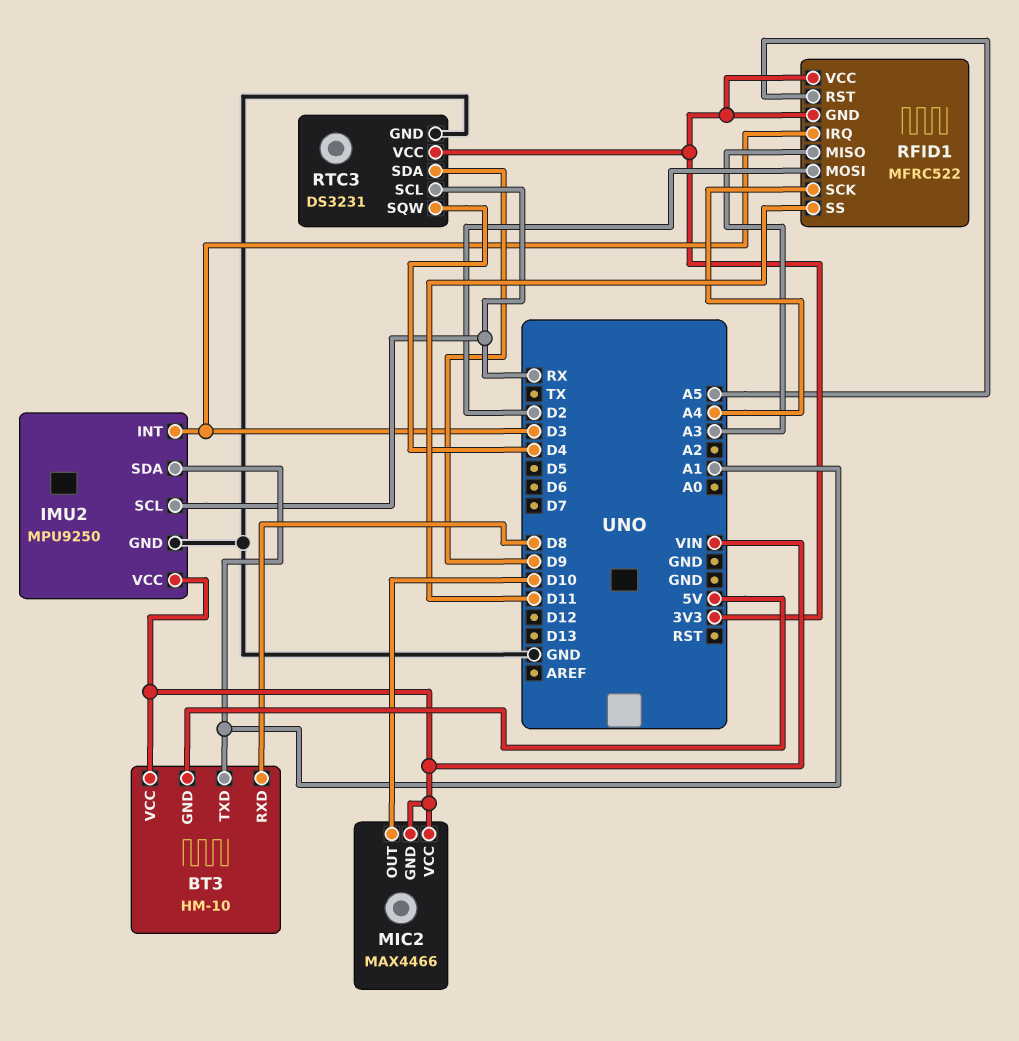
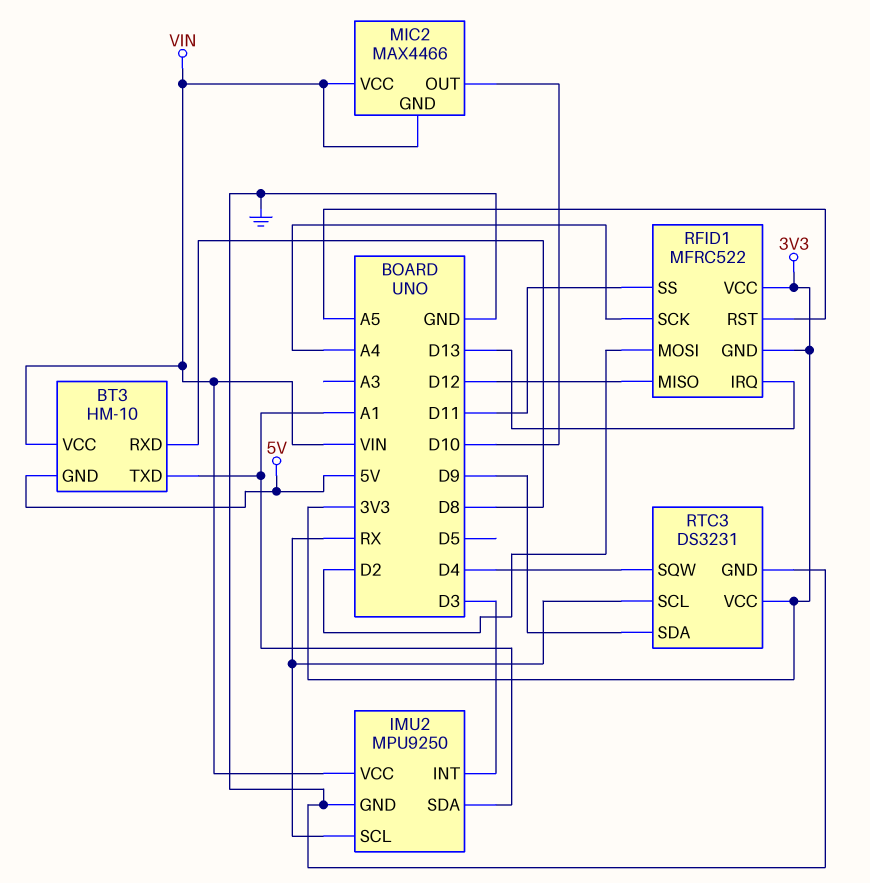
RFID1 pin IRQ: D3 -> D13
RFID1 pin MISO: A3 -> D12

